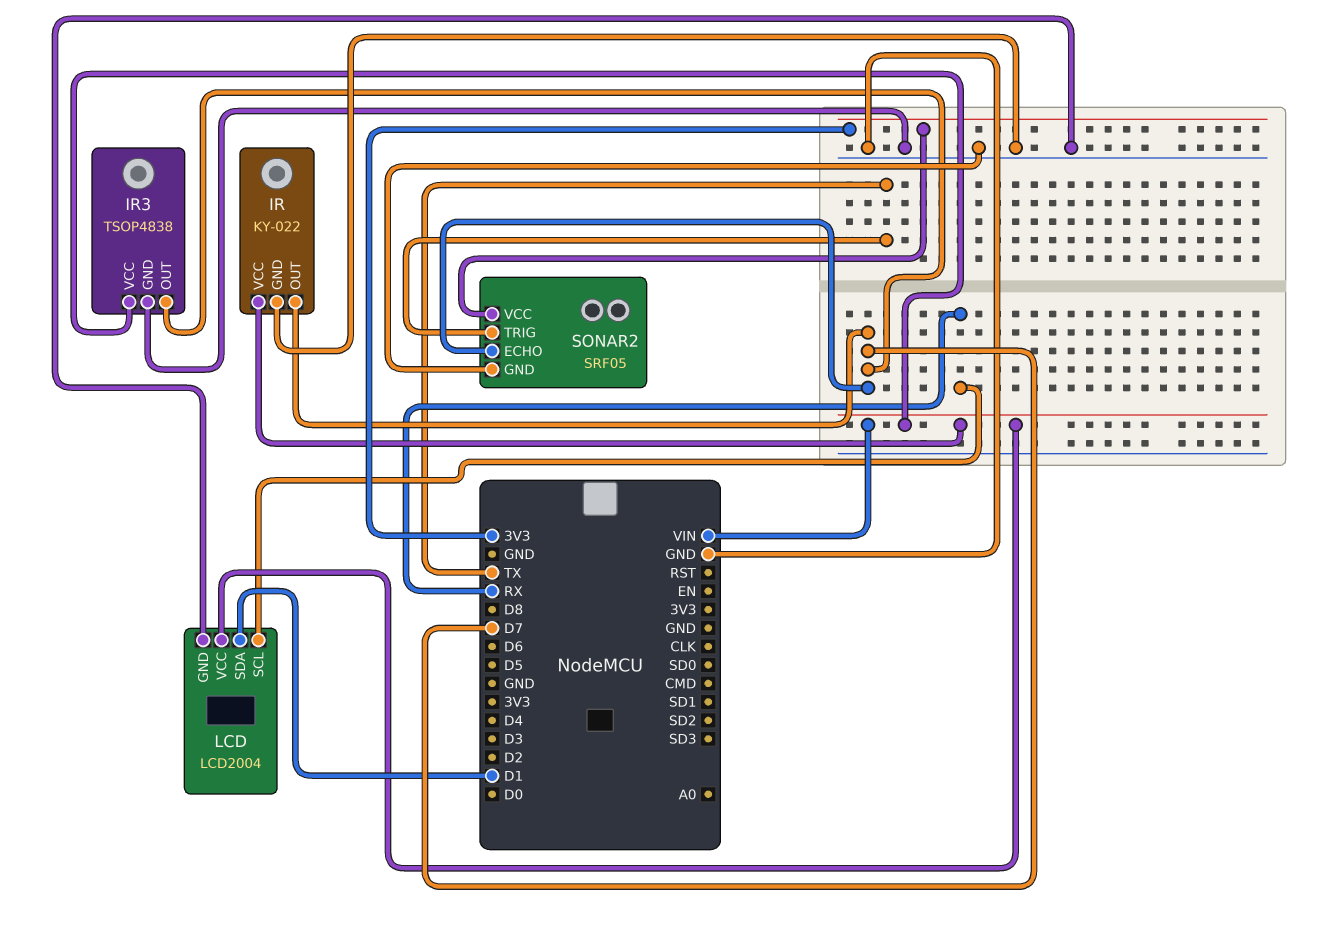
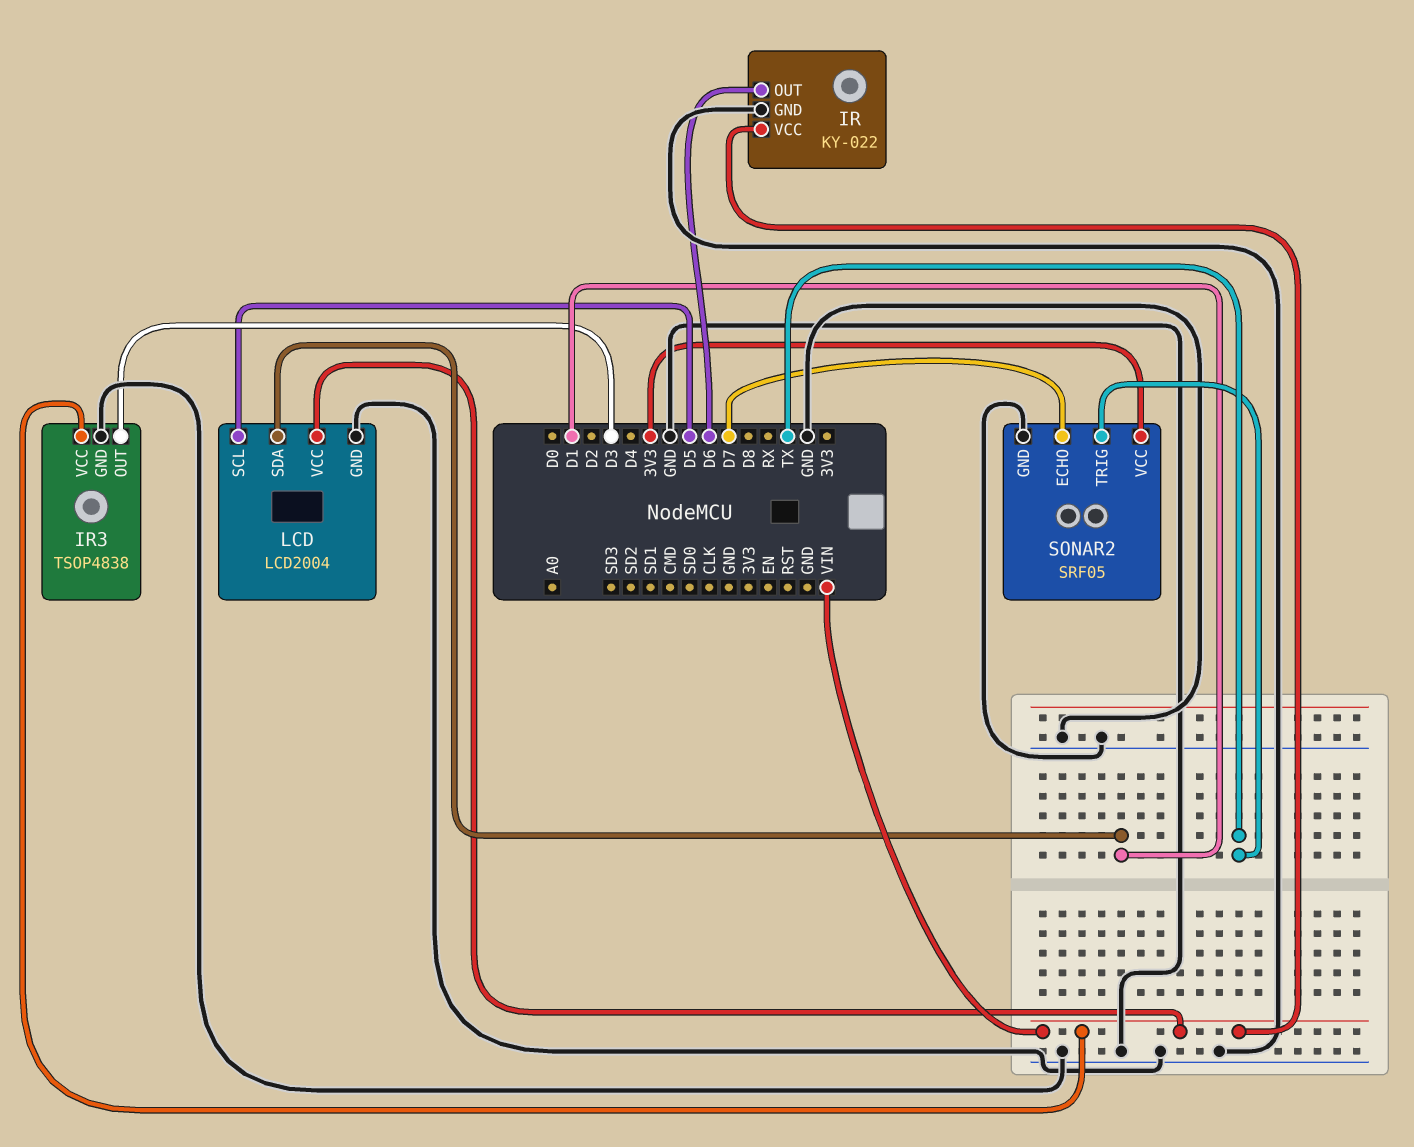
IR pin OUT: D7 -> D6
IR3 pin OUT: D7 -> D3
LCD pin SCL: RX -> D5

